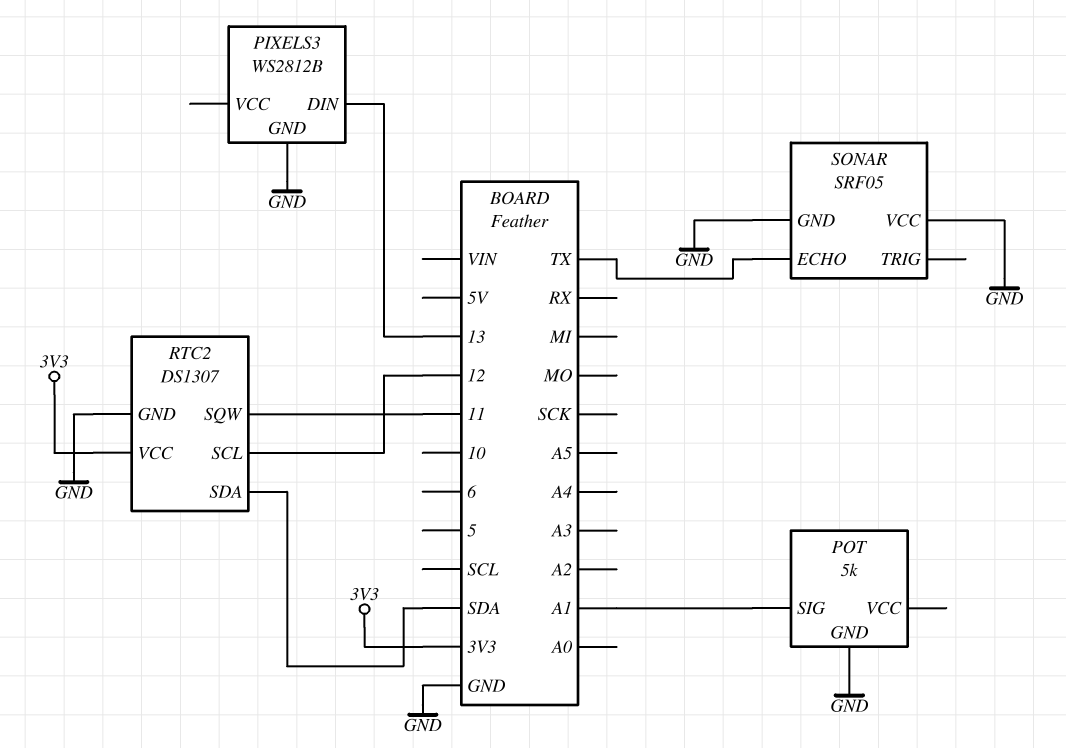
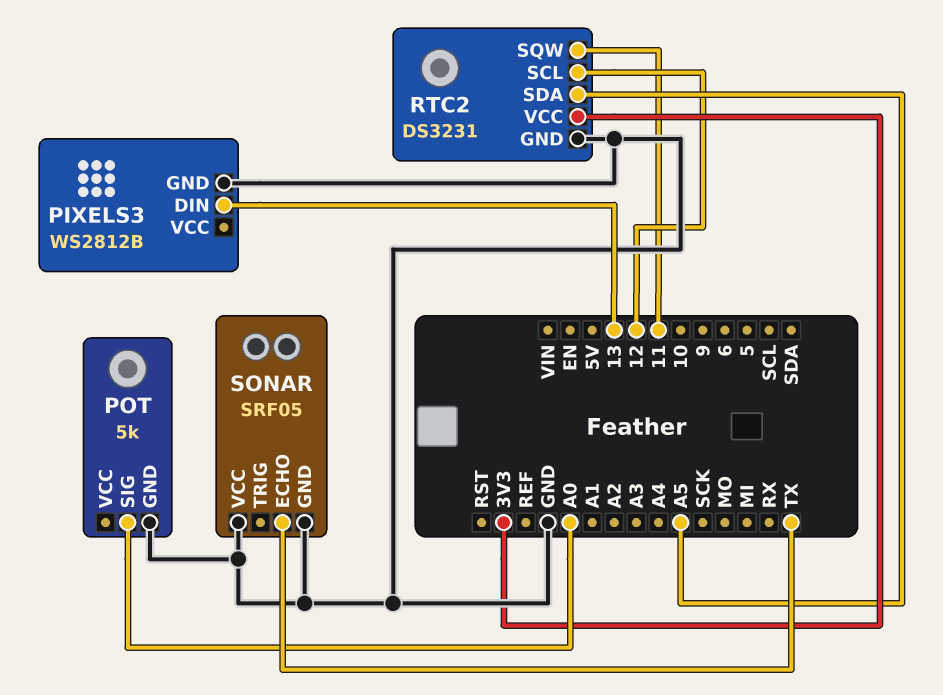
POT pin SIG: A1 -> A0
RTC2: DS1307 -> DS3231
RTC2 pin SDA: SDA -> A5

